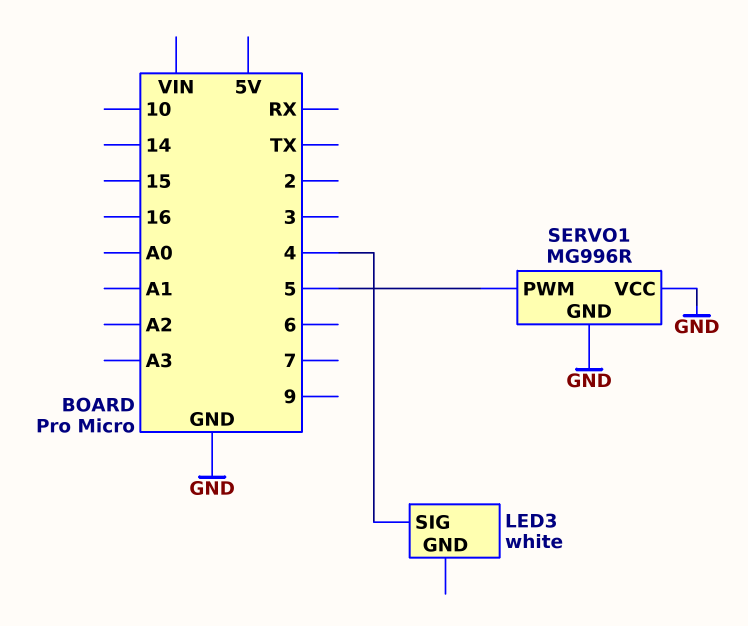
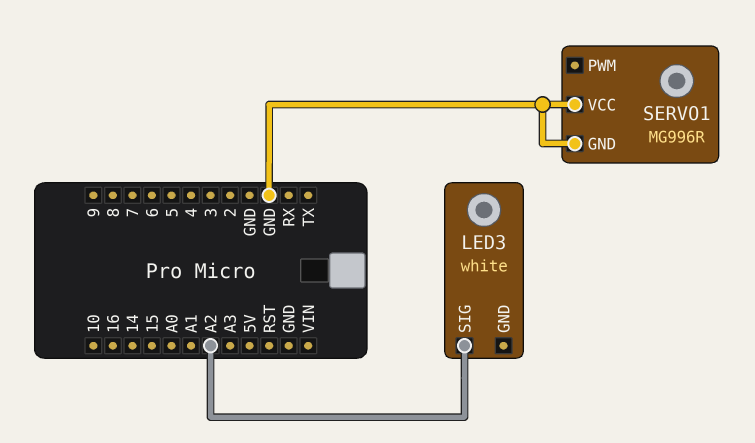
LED3 pin SIG: 4 -> A2
SERVO1 pin PWM: 5 -> none

